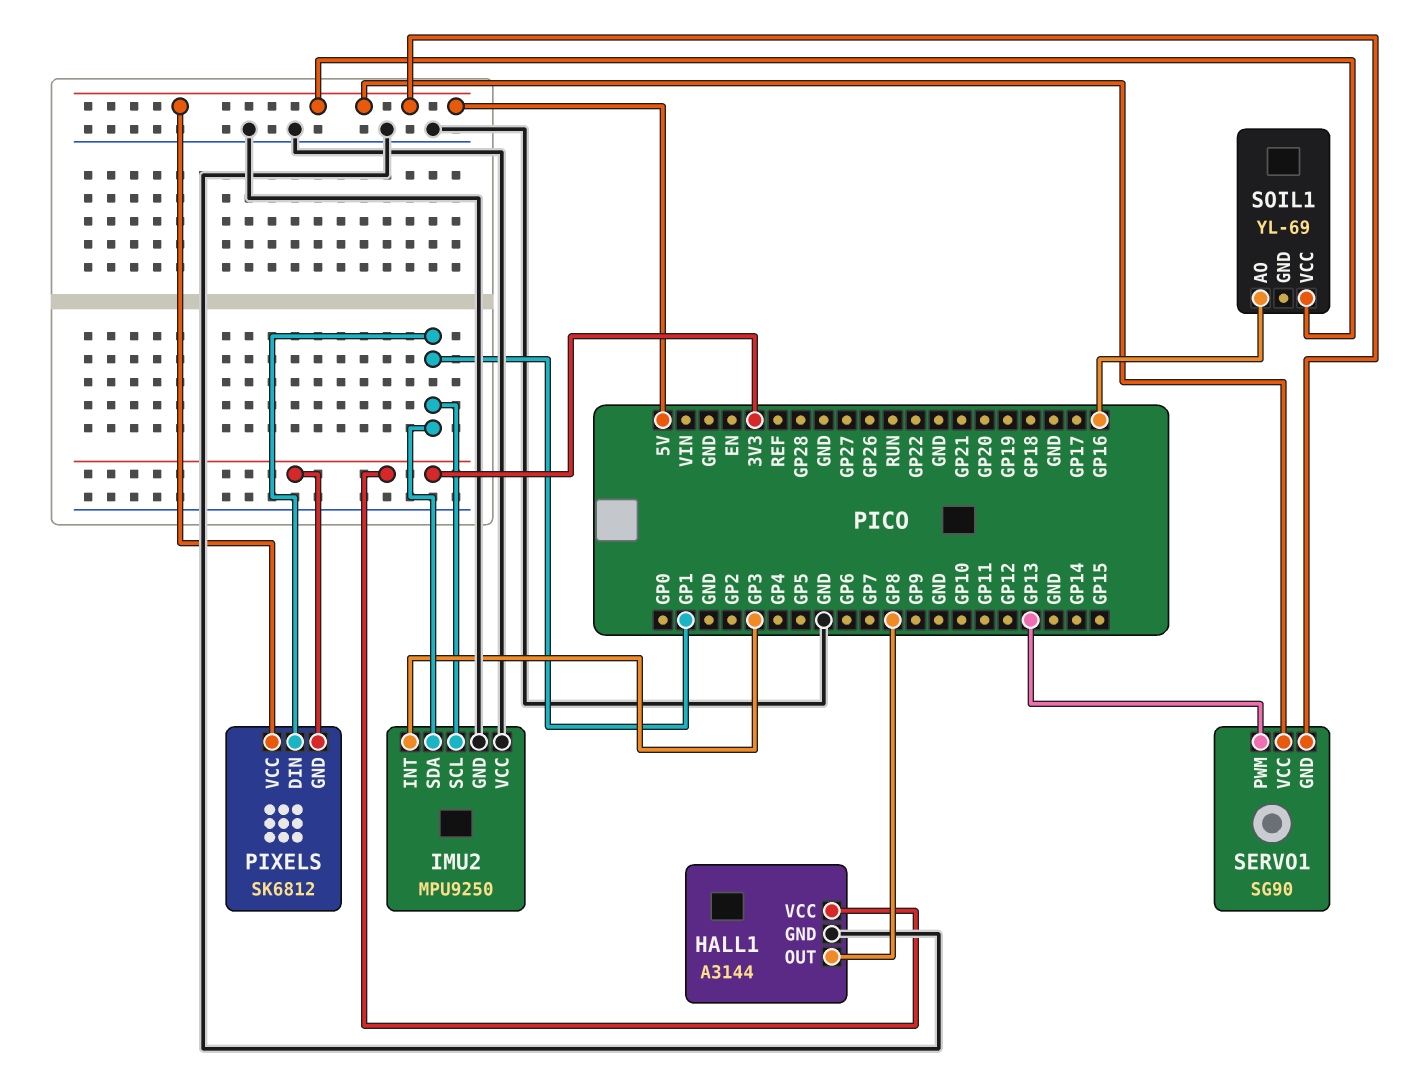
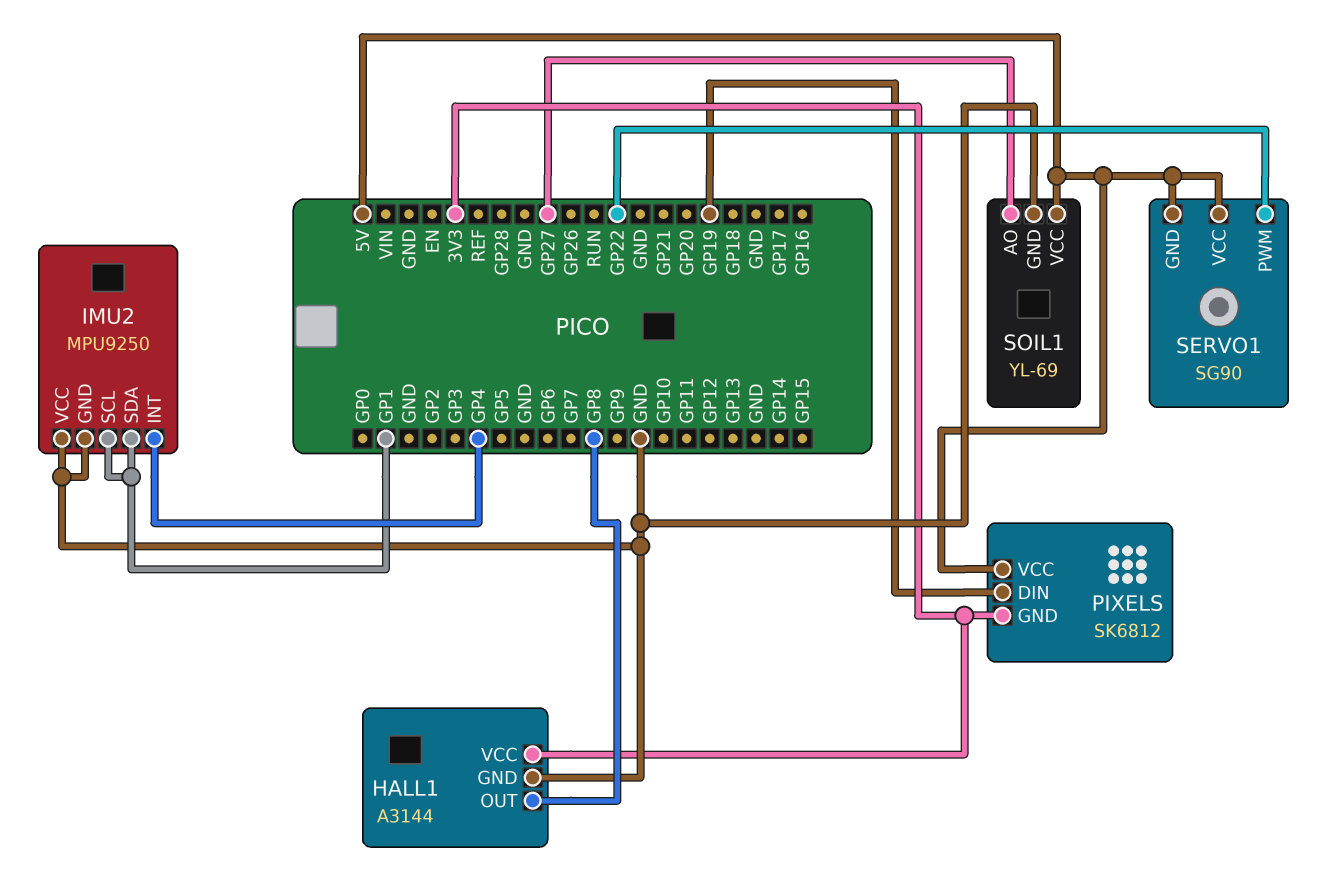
IMU2 pin INT: GP3 -> GP4
PIXELS pin DIN: GP1 -> GP19
SERVO1 pin PWM: GP13 -> GP22
SOIL1 pin AO: GP16 -> GP27
SOIL1 pin GND: none -> GND

